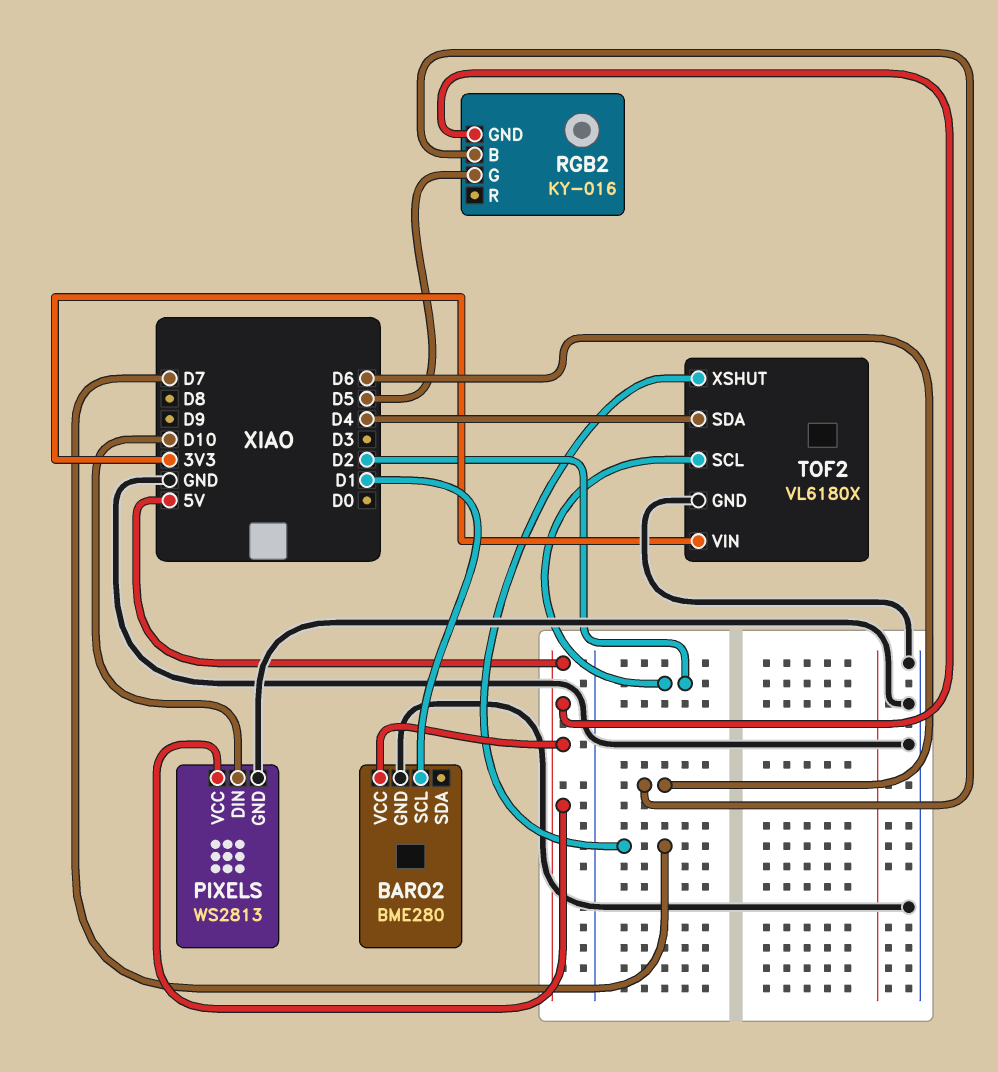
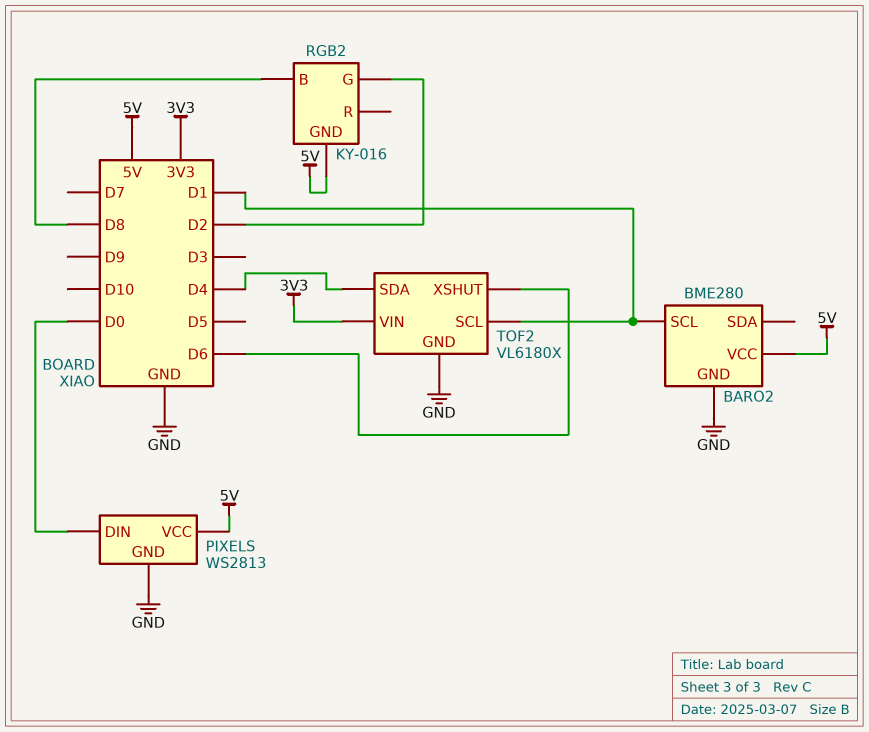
PIXELS pin DIN: D10 -> D0
RGB2 pin B: D6 -> D8
RGB2 pin G: D5 -> D2
TOF2 pin SCL: D2 -> D1
TOF2 pin XSHUT: D7 -> D6

